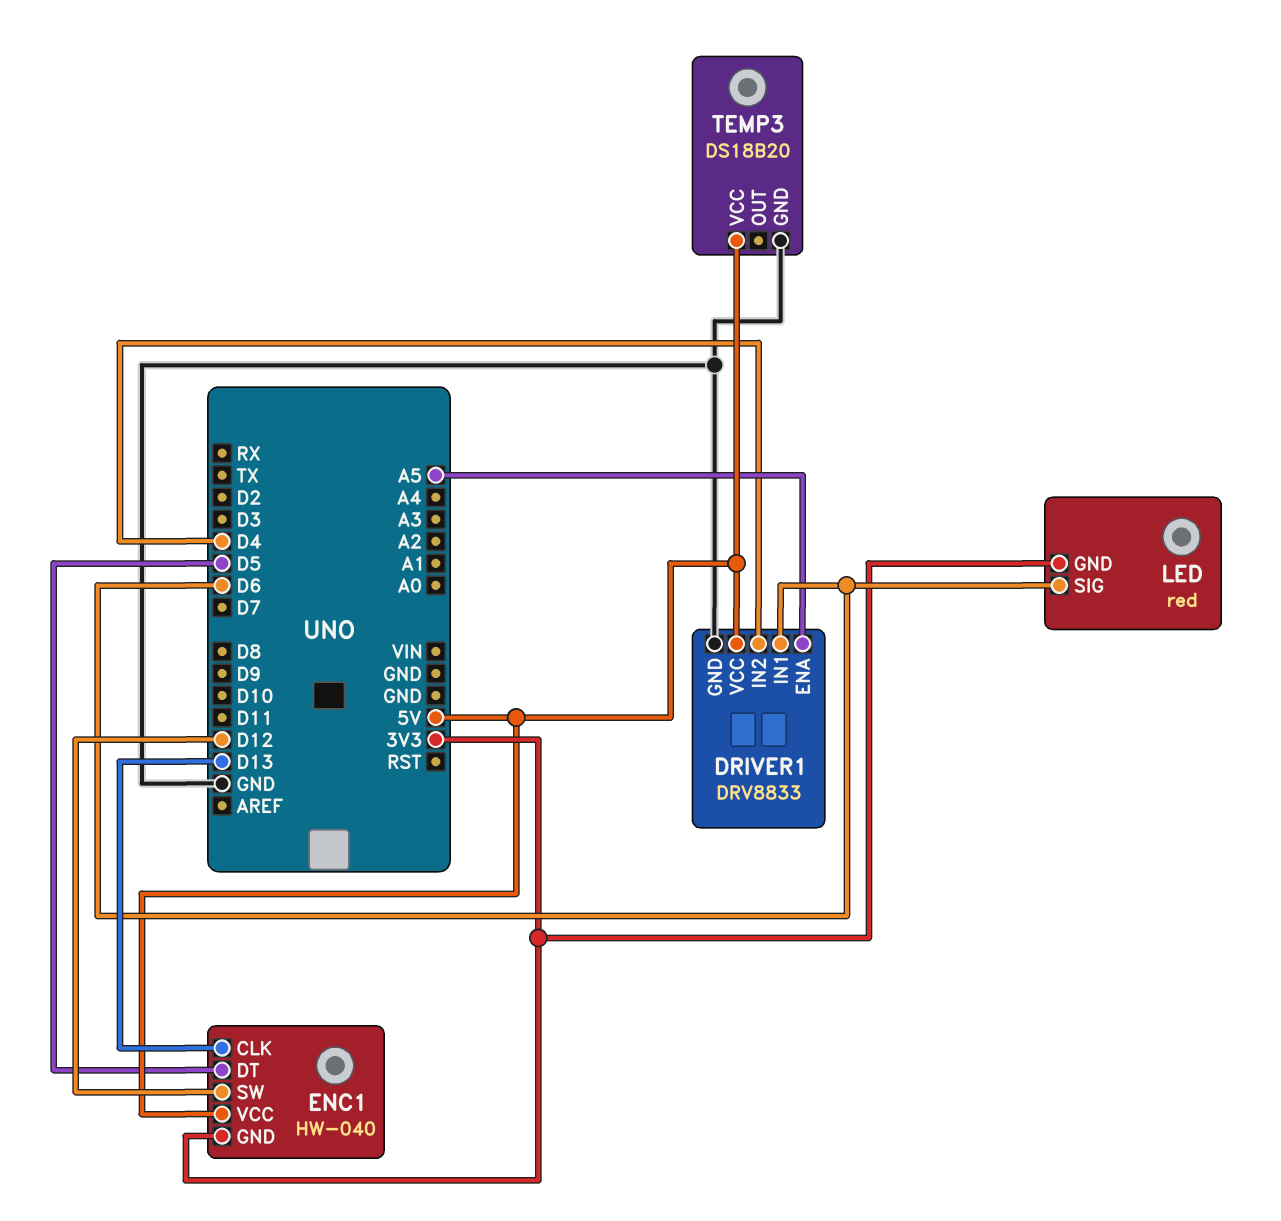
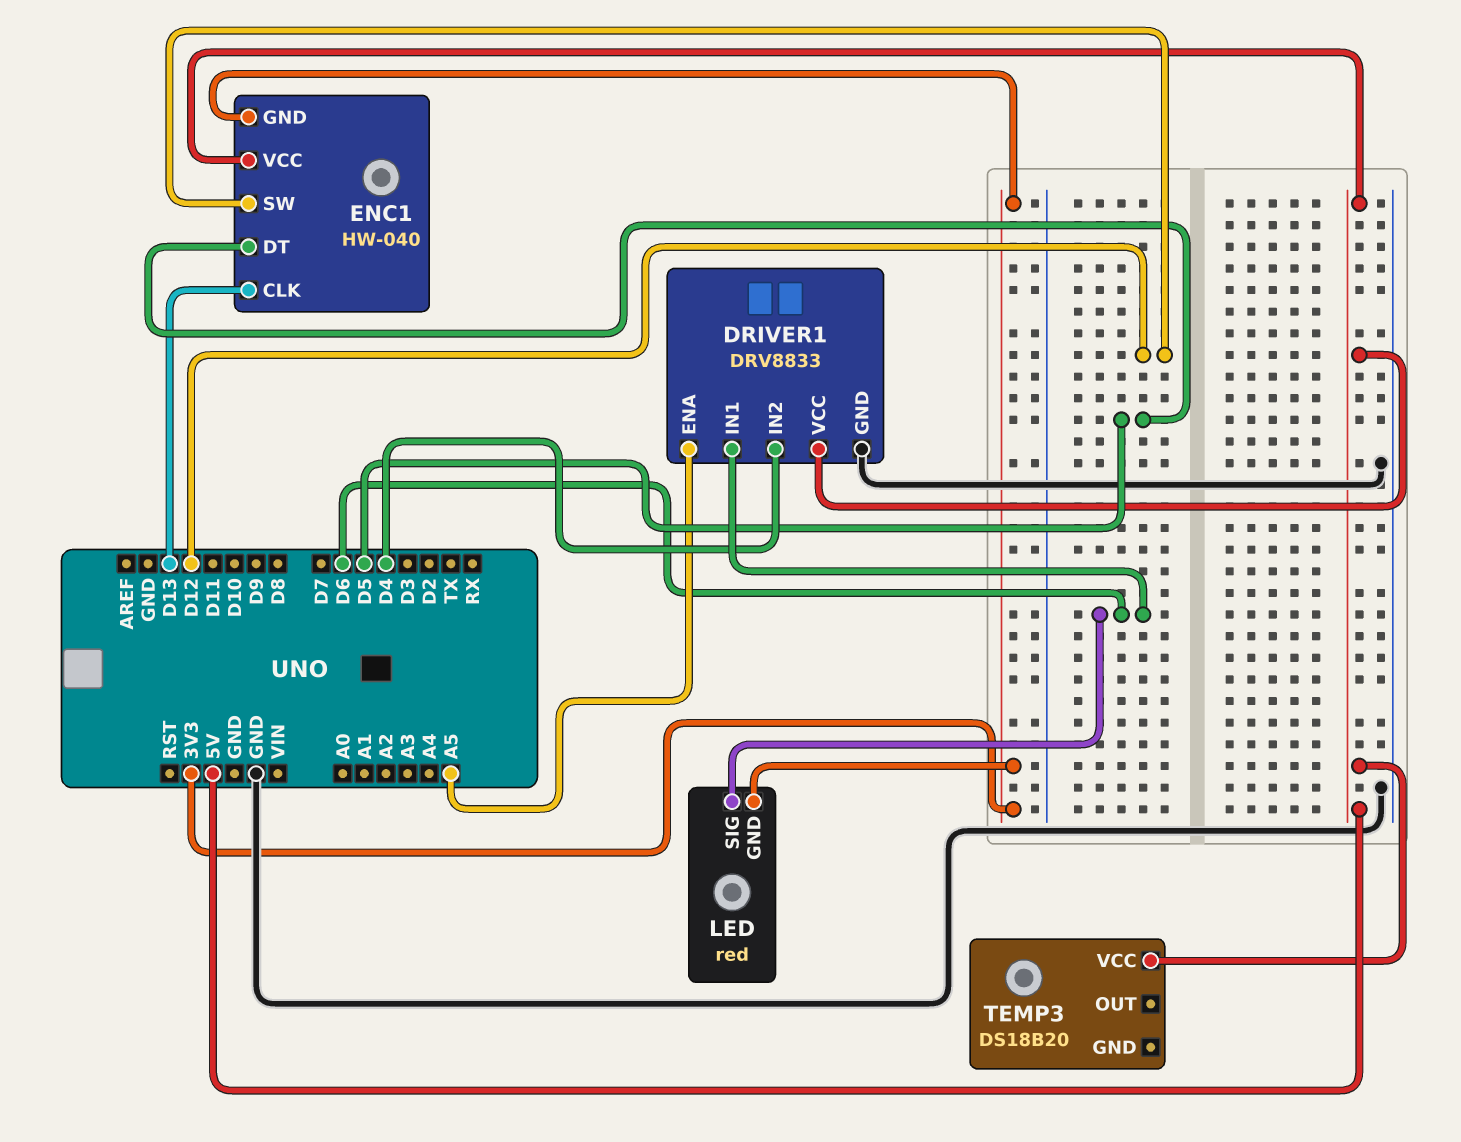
TEMP3 pin GND: GND -> none

